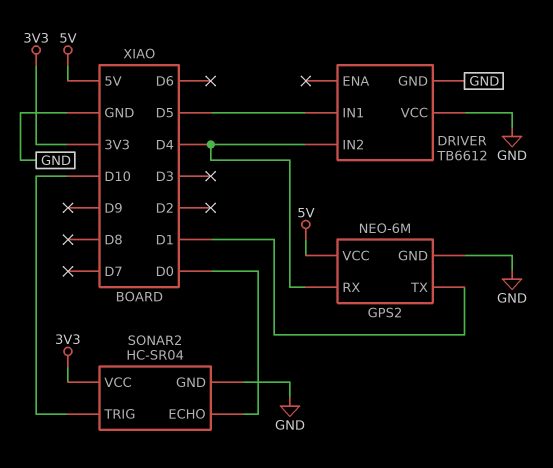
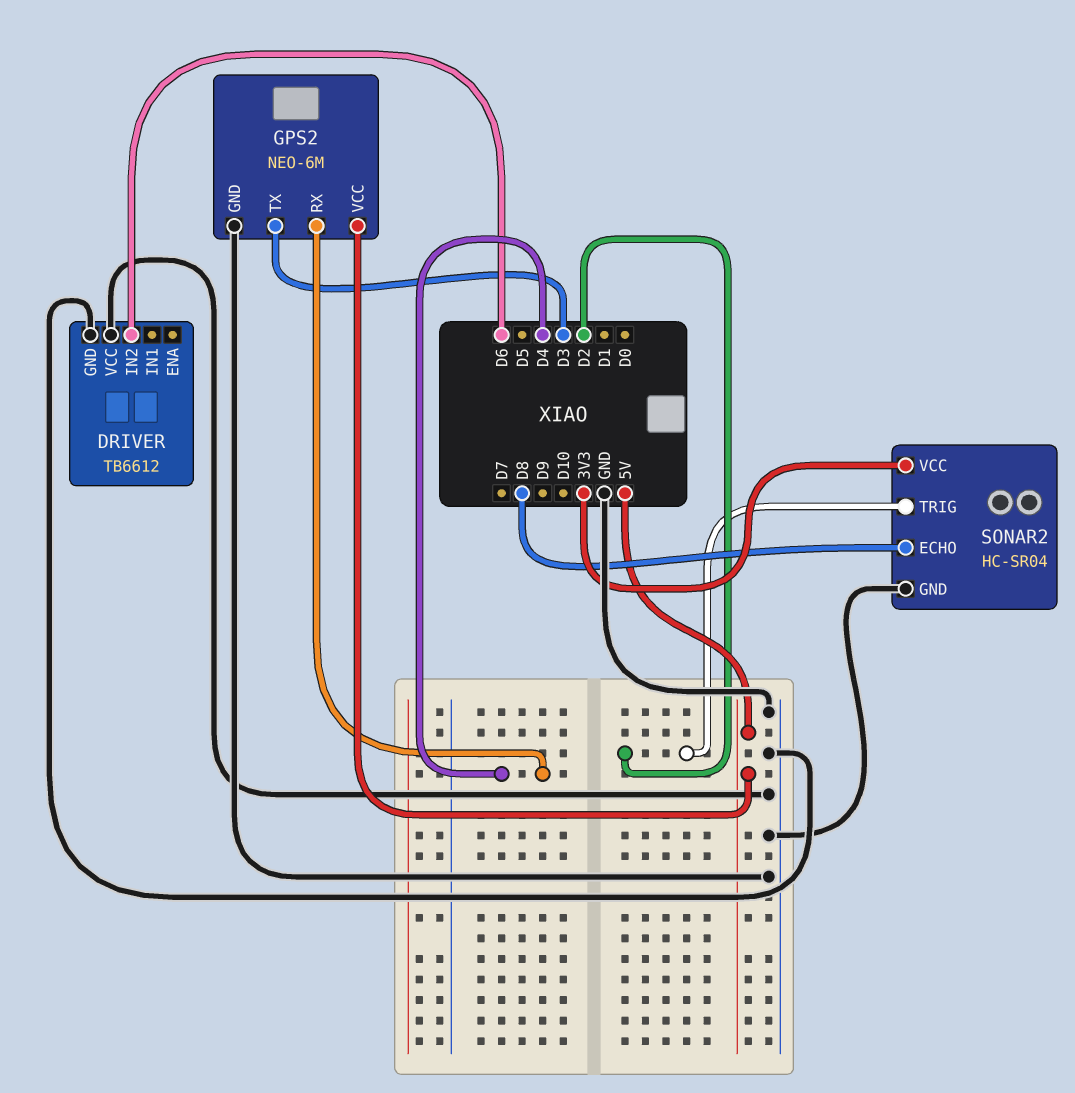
DRIVER pin IN1: D5 -> none
DRIVER pin IN2: D4 -> D6
GPS2 pin TX: D1 -> D3
SONAR2 pin ECHO: D0 -> D8
SONAR2 pin TRIG: D10 -> D2

